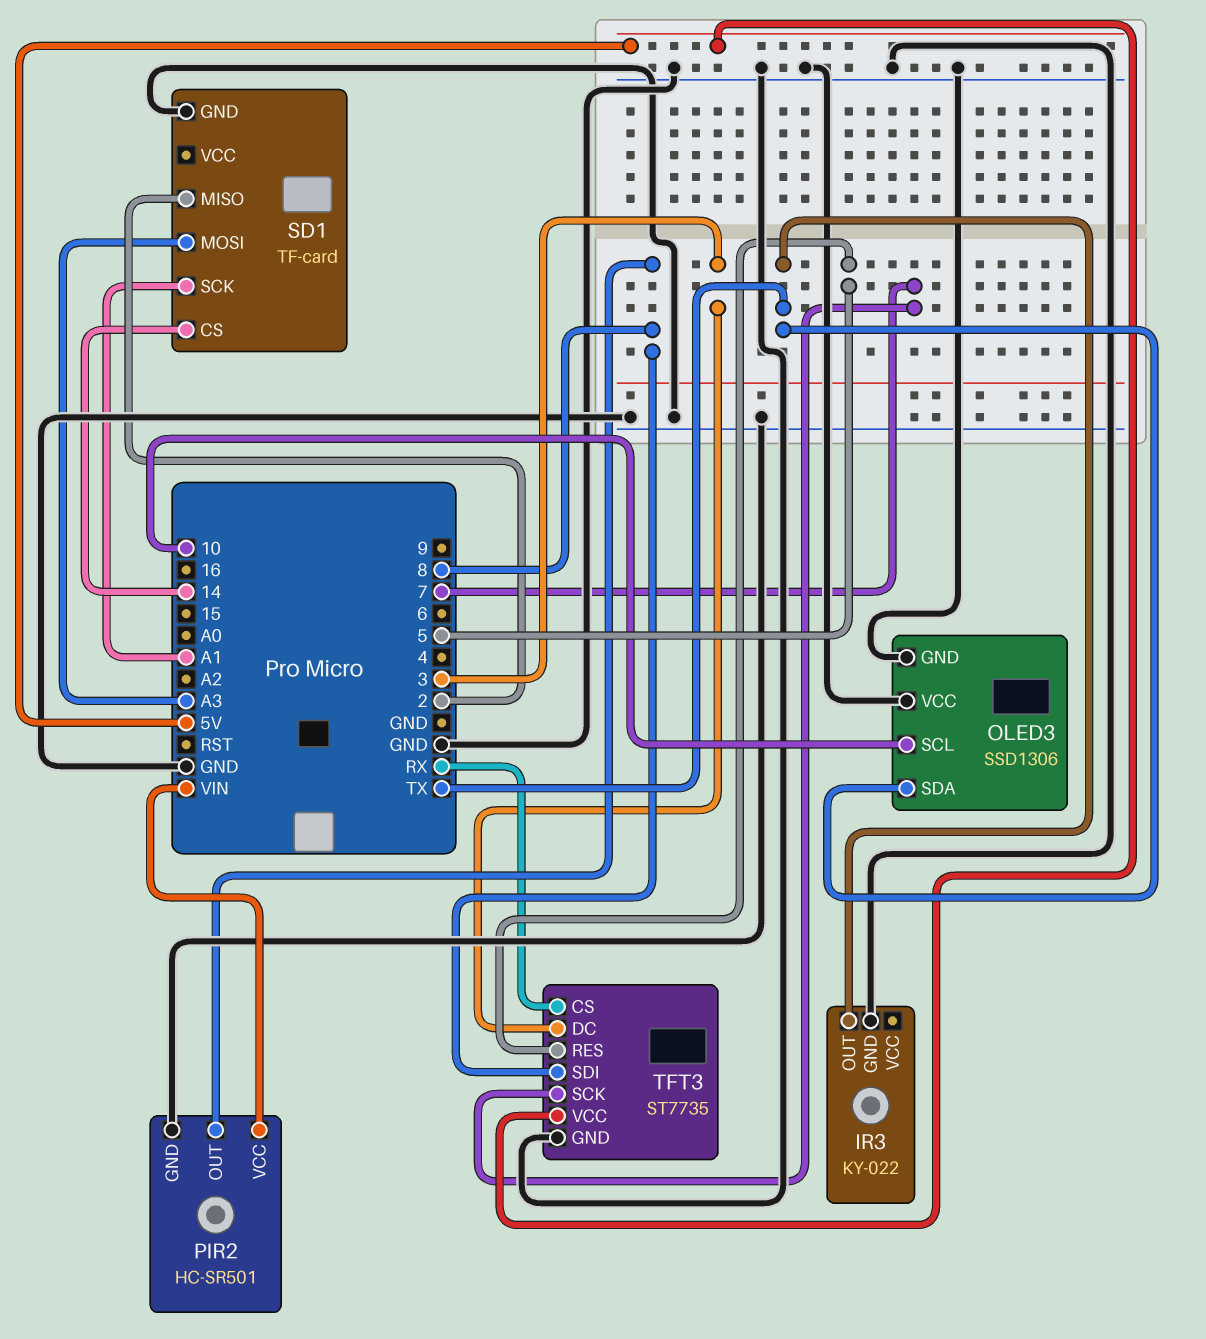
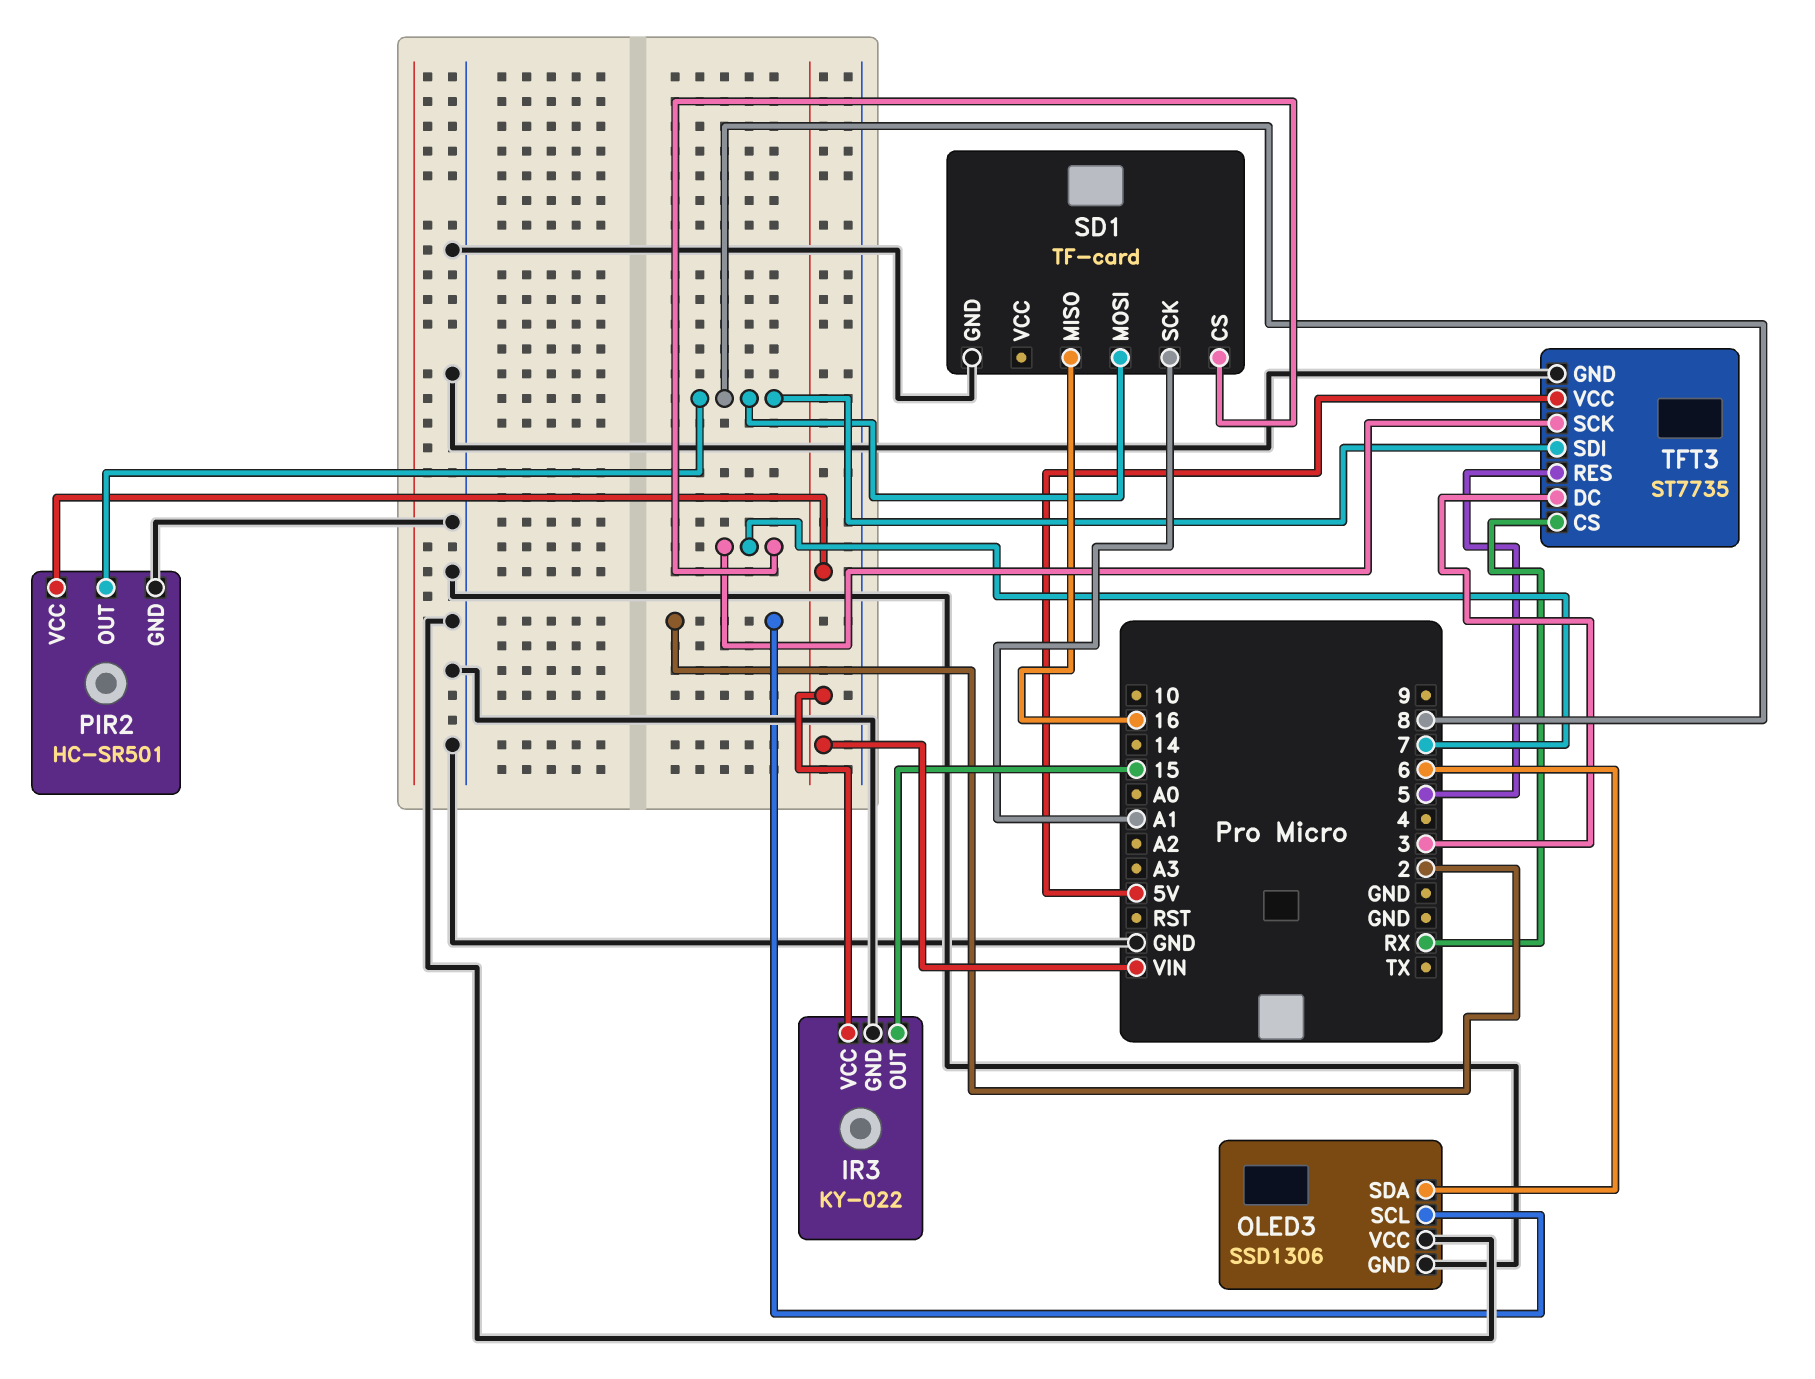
IR3 pin OUT: TX -> 15
IR3 pin VCC: none -> VIN
OLED3 pin SCL: 10 -> 2
OLED3 pin SDA: TX -> 6
SD1 pin CS: 14 -> 7
SD1 pin MISO: 2 -> 16
SD1 pin MOSI: A3 -> 8

